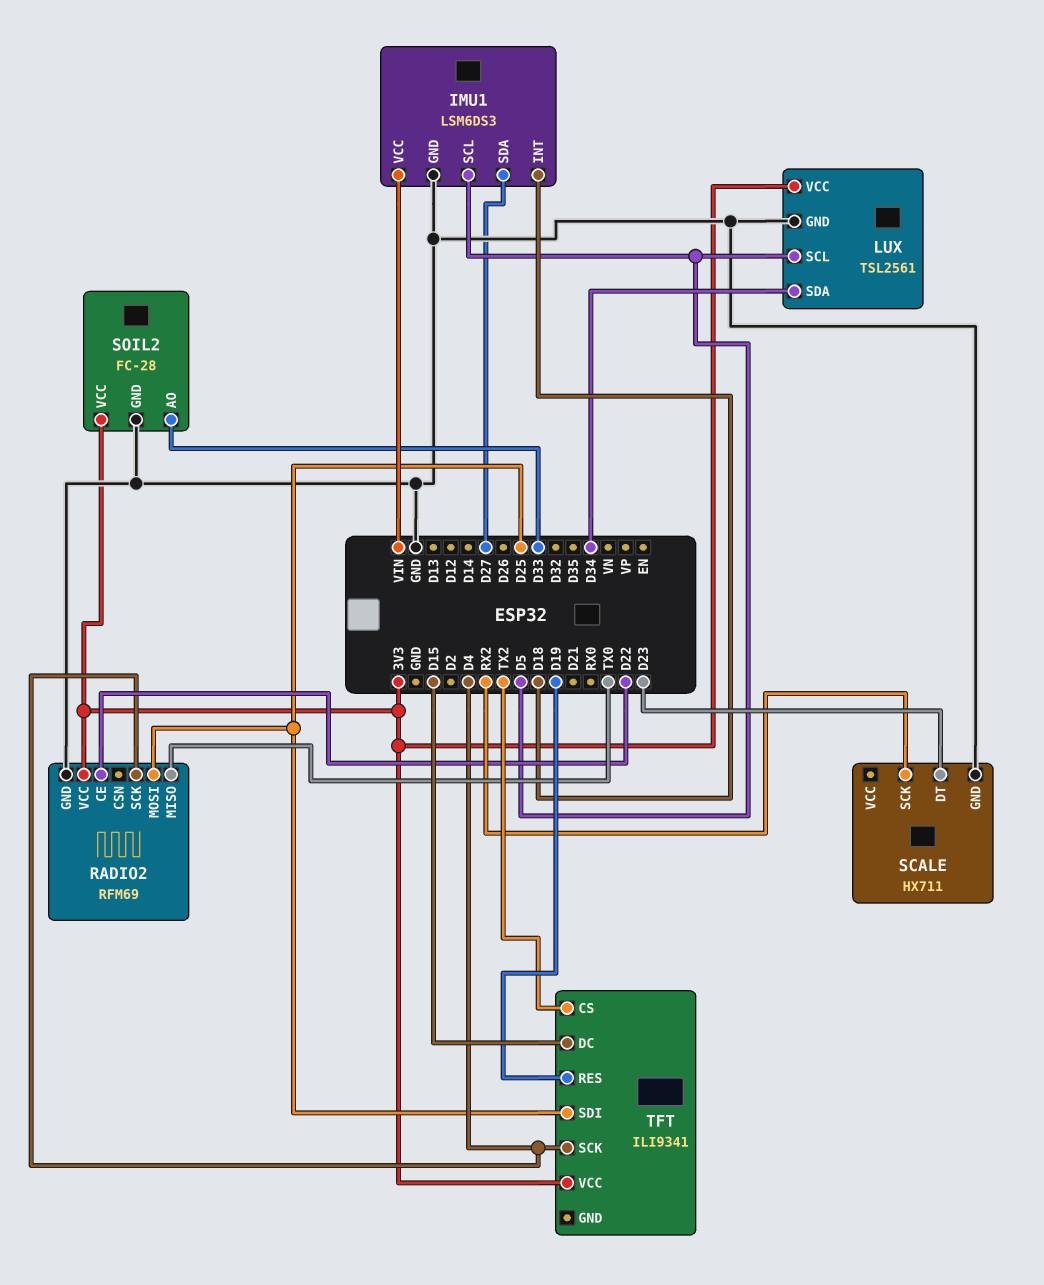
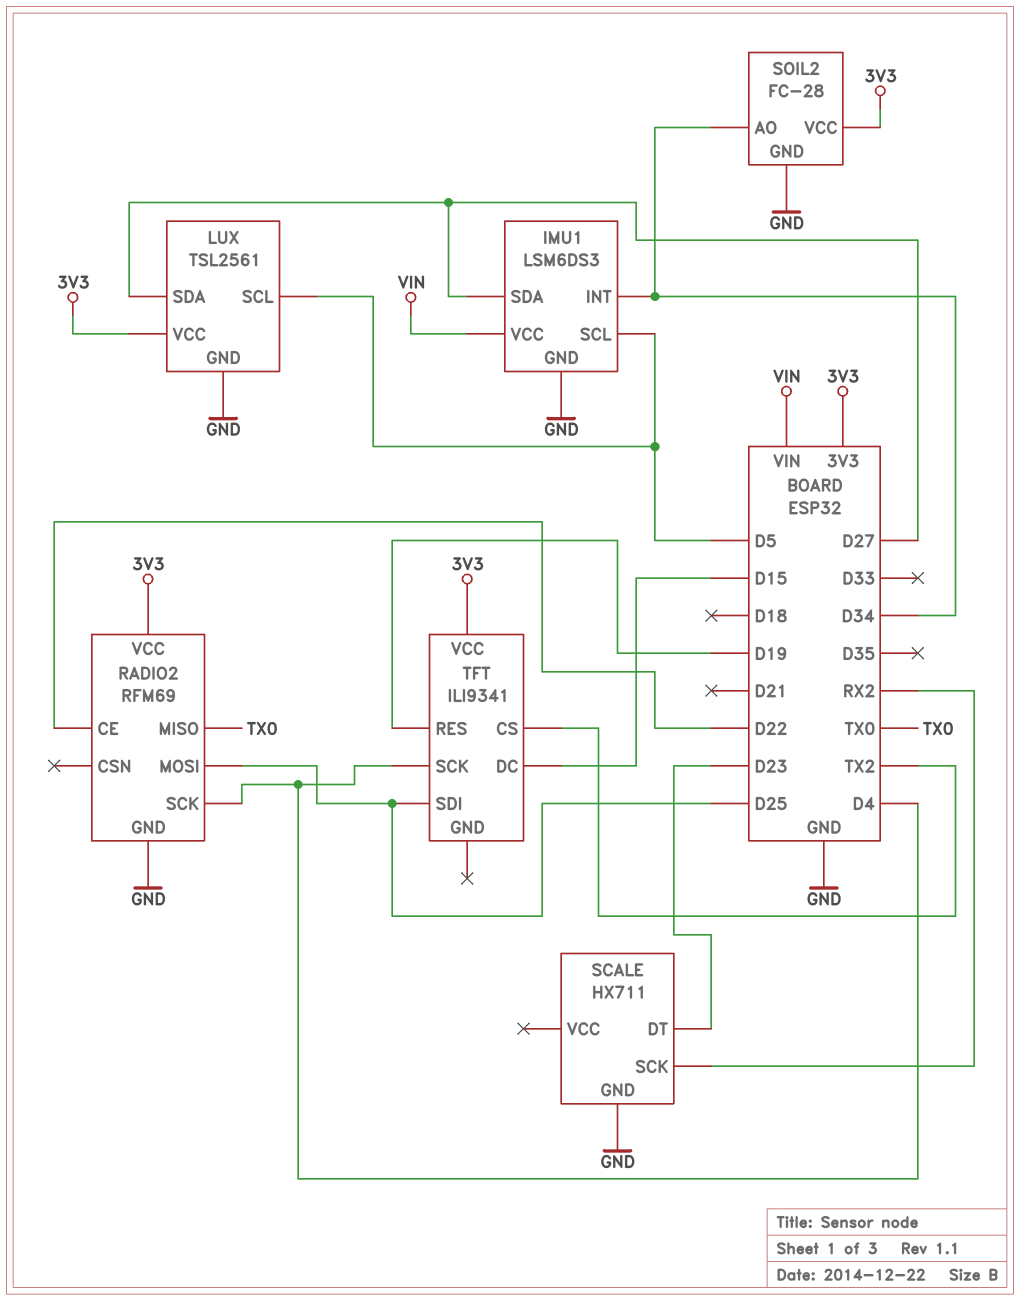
IMU1 pin INT: D18 -> D34
LUX pin SDA: D34 -> D27
SOIL2 pin AO: D33 -> D34

